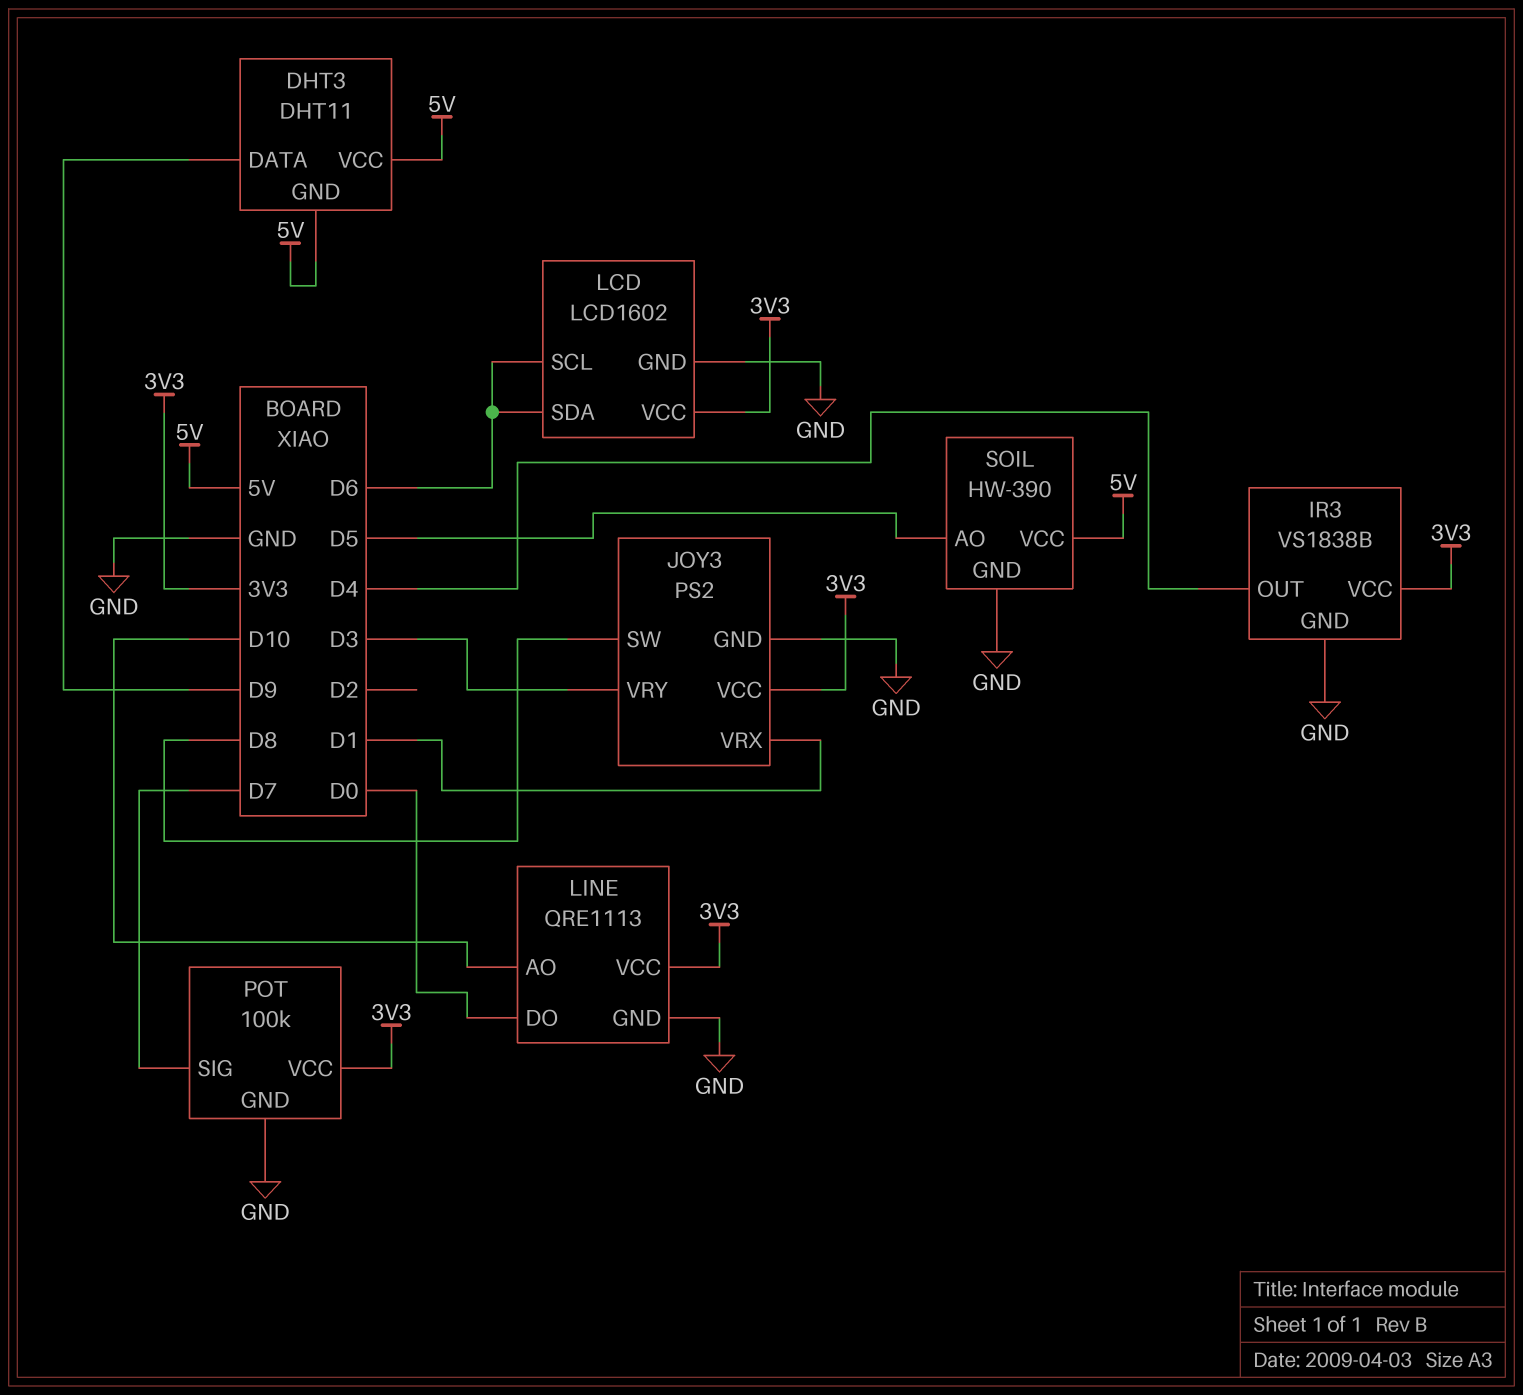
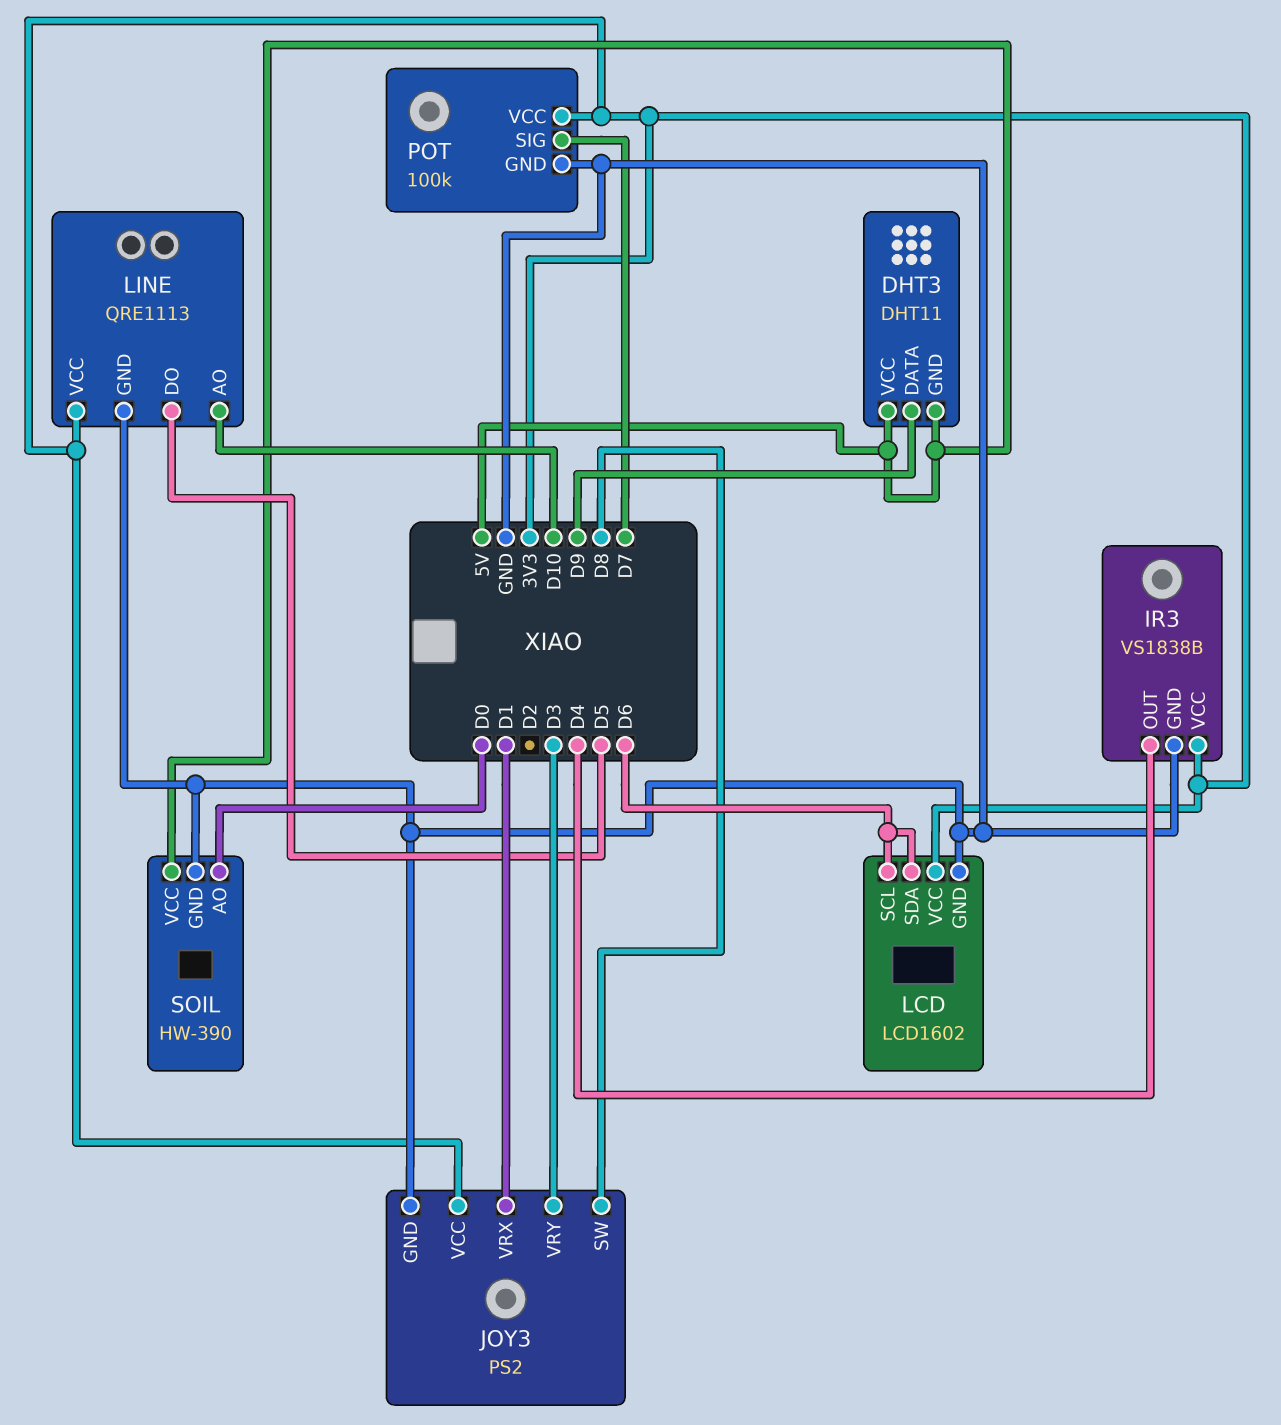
LINE pin DO: D0 -> D5
SOIL pin AO: D5 -> D0

